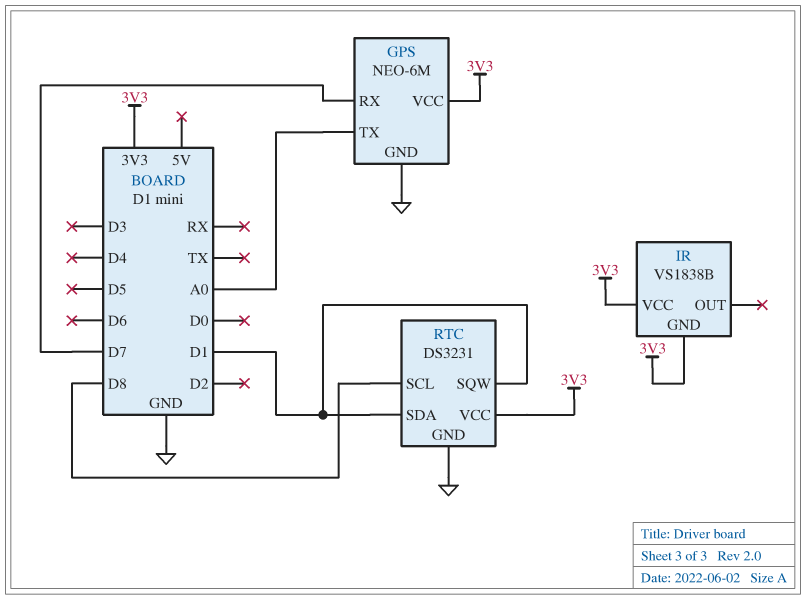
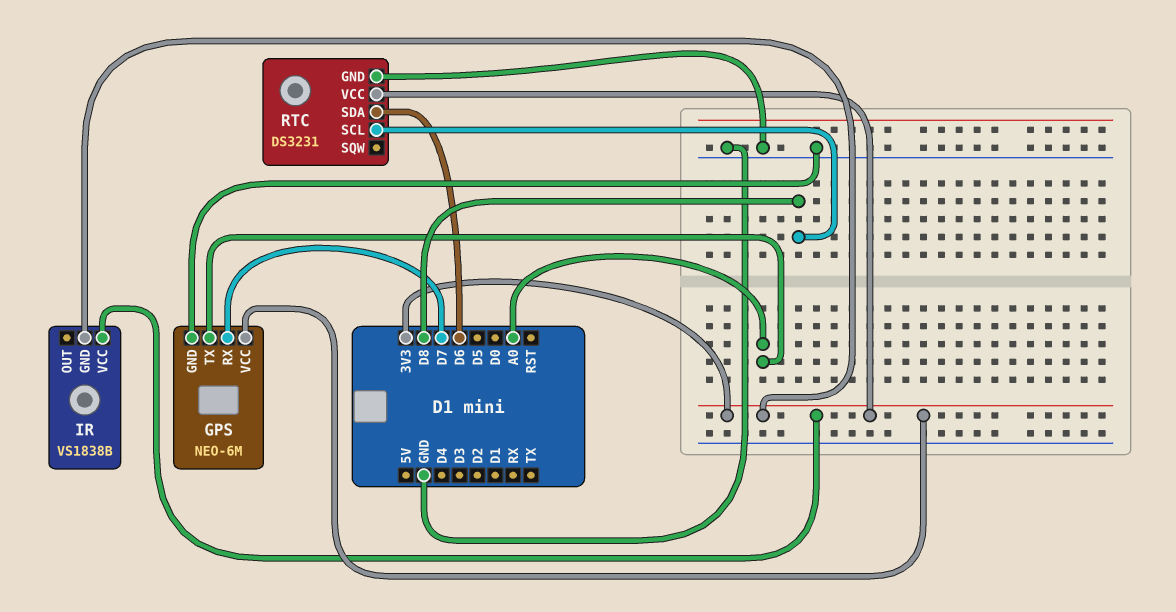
RTC pin SDA: D1 -> D6
RTC pin SQW: D1 -> none

